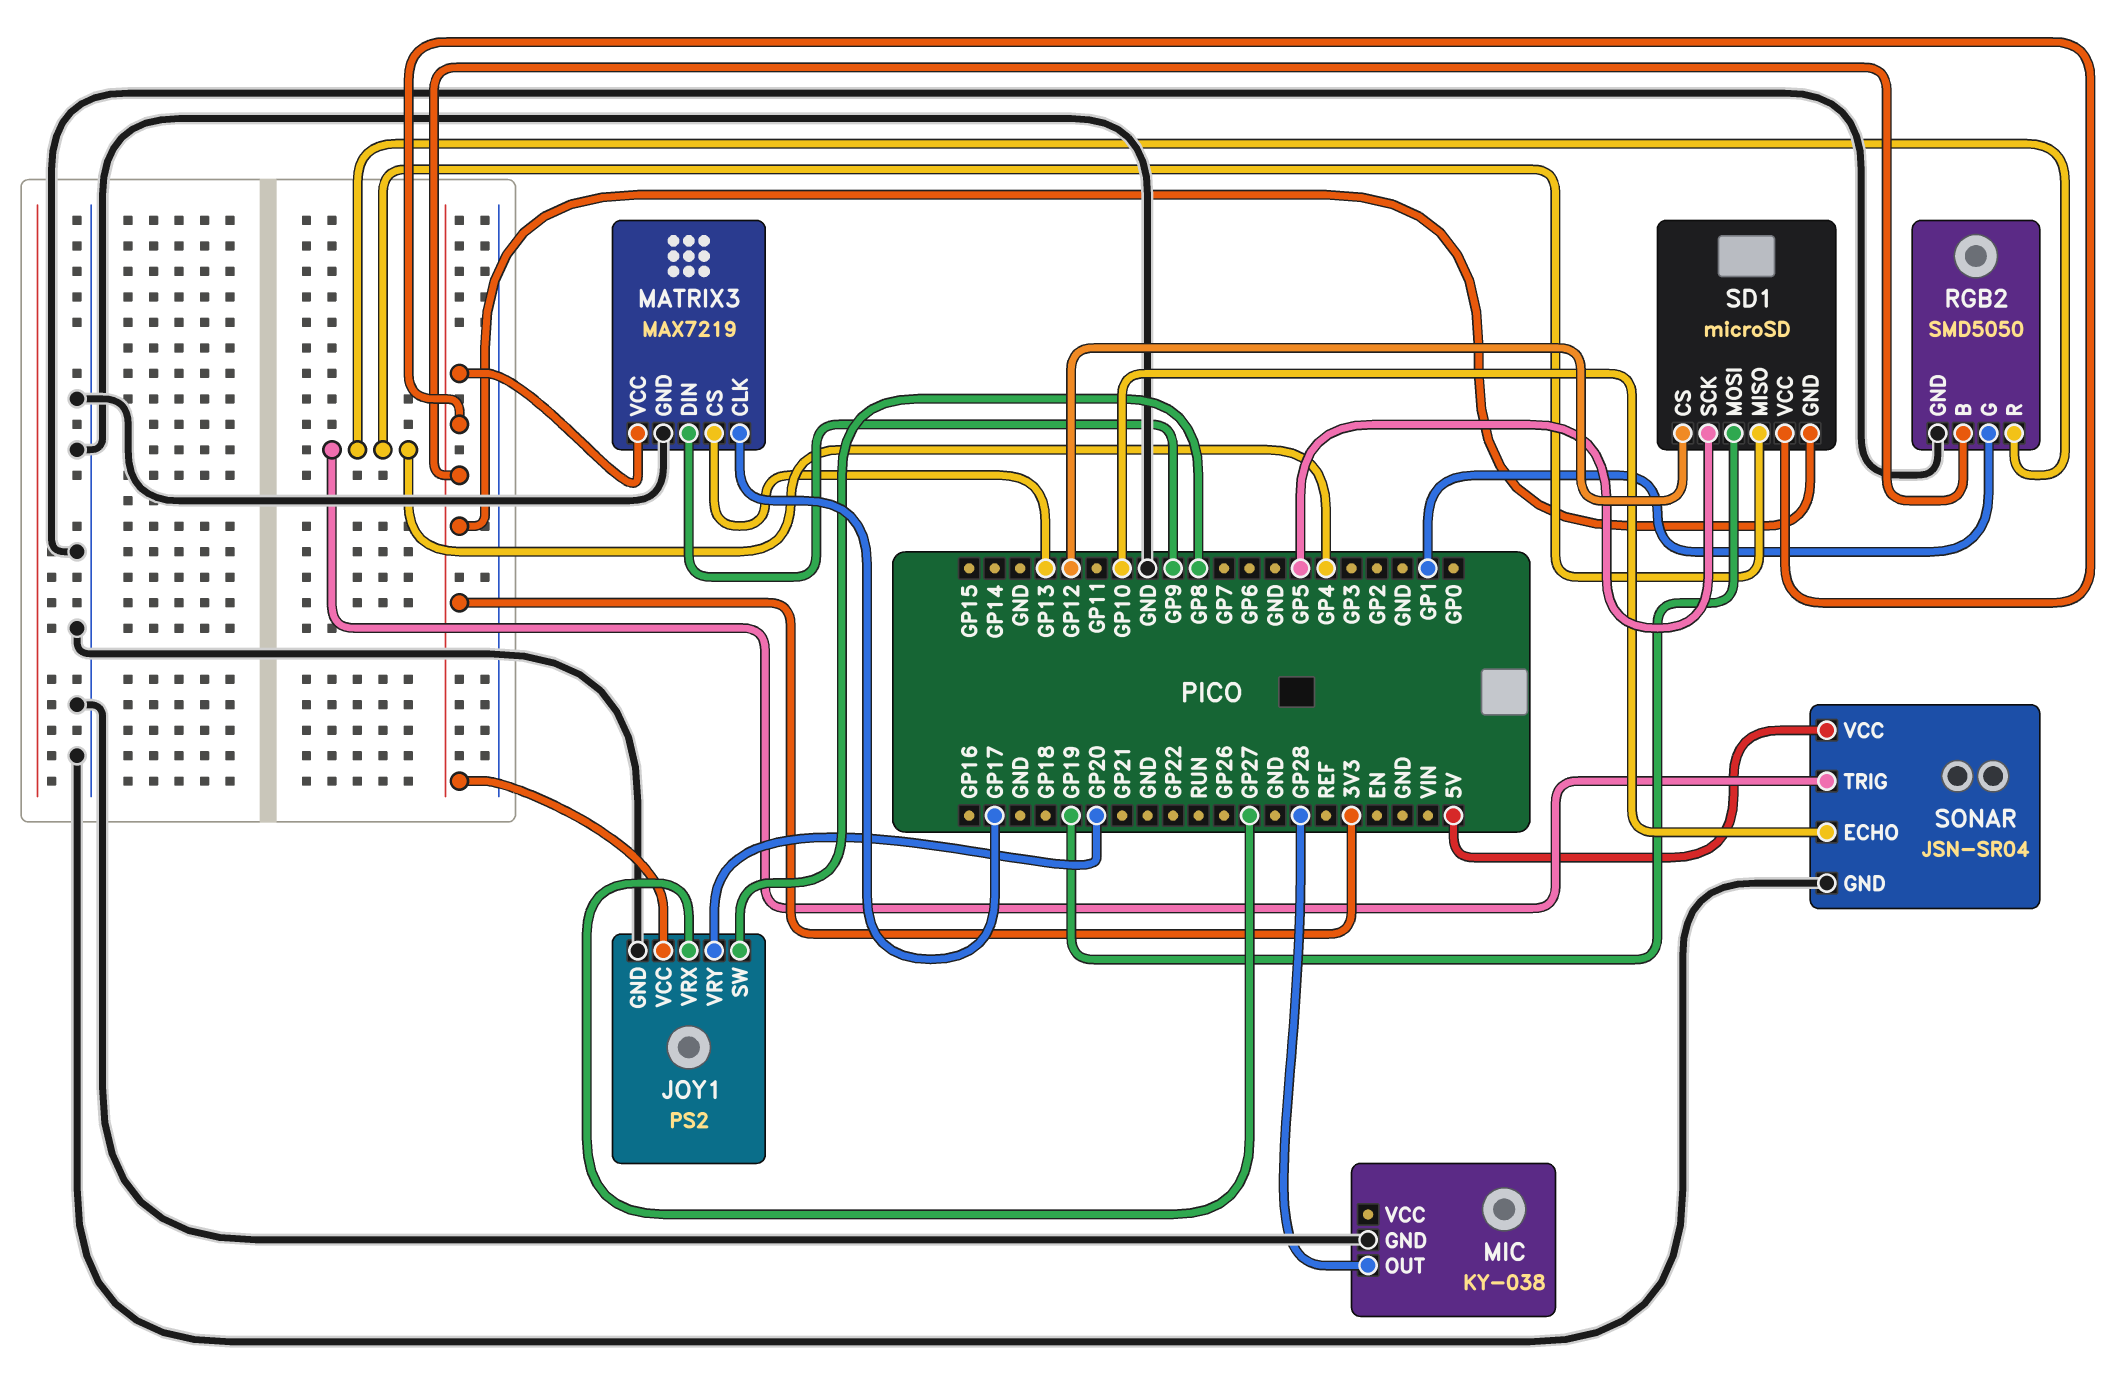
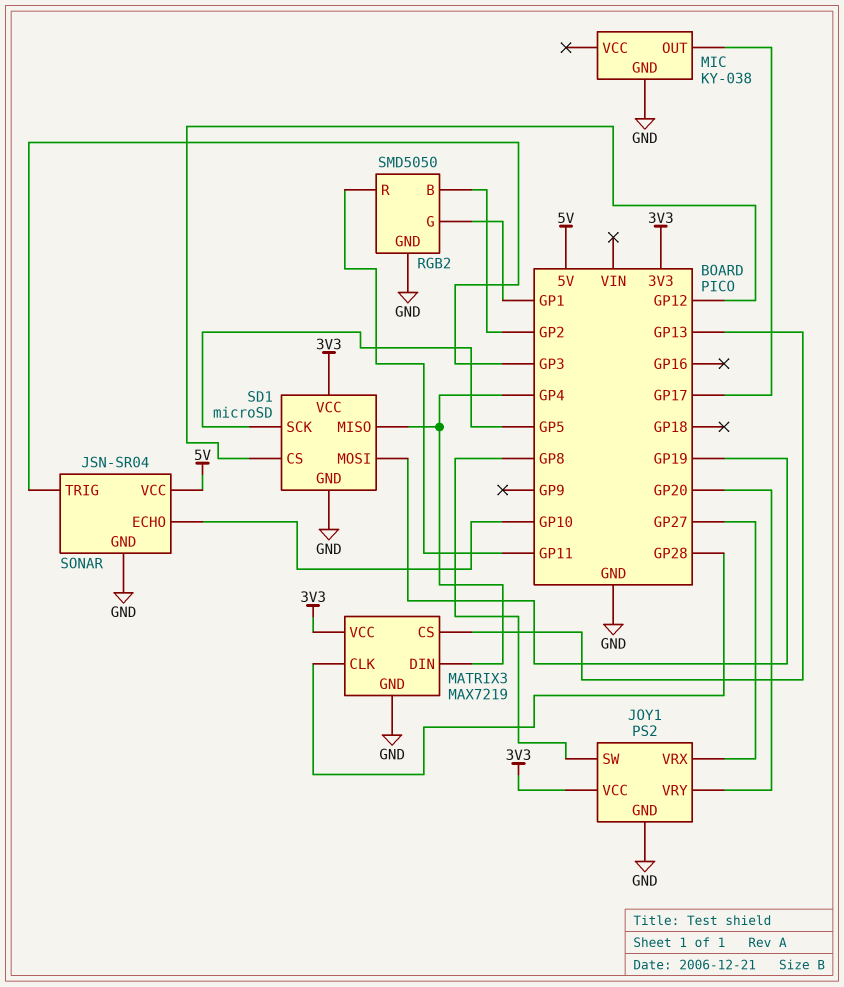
MATRIX3 pin CLK: GP17 -> GP28
MATRIX3 pin DIN: GP9 -> GP4
MIC pin OUT: GP28 -> GP17
RGB2 pin B: 3V3 -> GP2
RGB2 pin R: GP4 -> GP11
SD1 pin GND: 3V3 -> GND
SONAR pin TRIG: GP4 -> GP3

